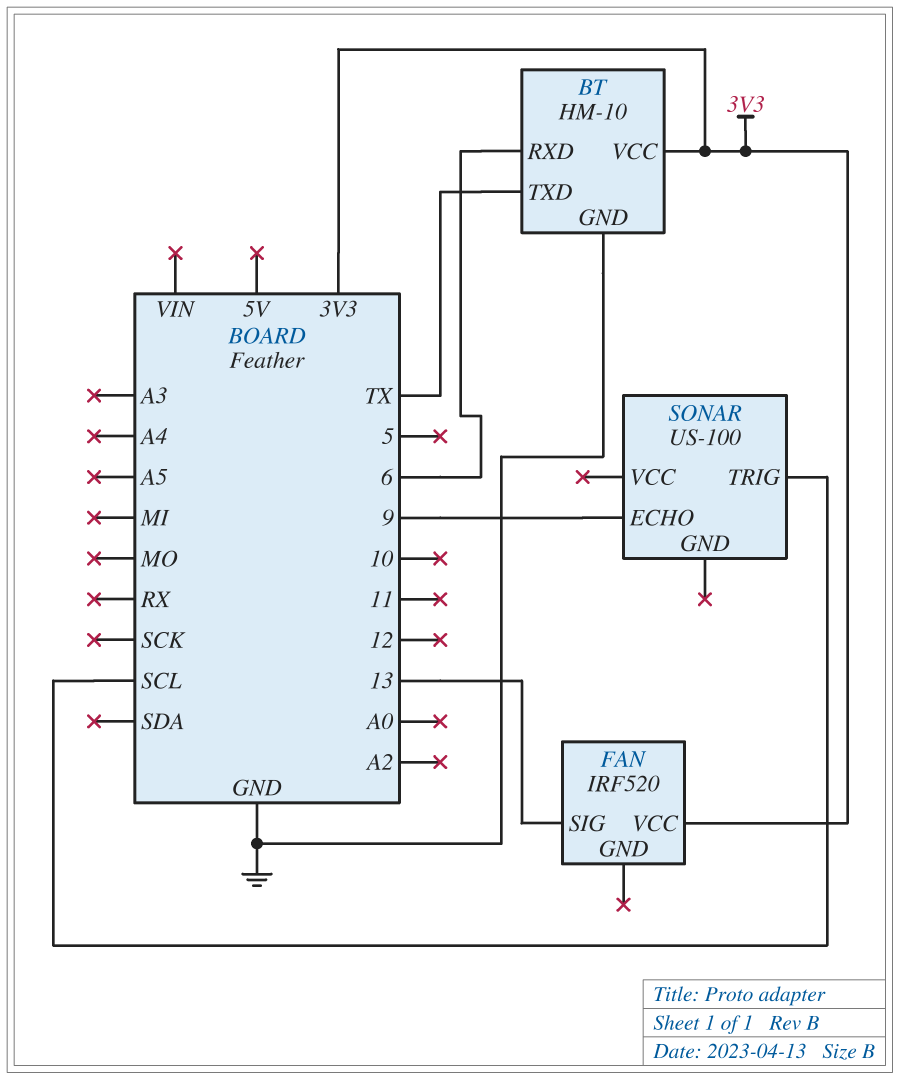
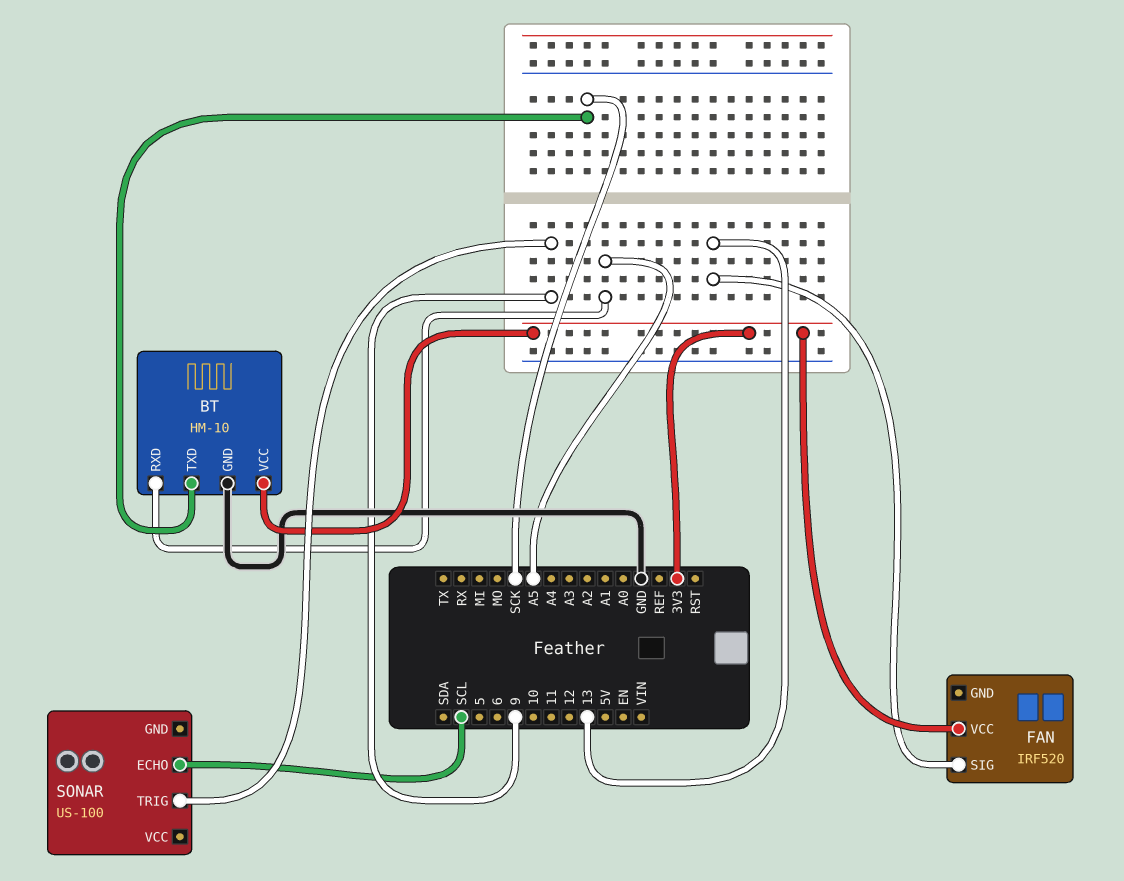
BT pin RXD: 6 -> A5
BT pin TXD: TX -> SCK
SONAR pin ECHO: 9 -> SCL
SONAR pin TRIG: SCL -> 9

